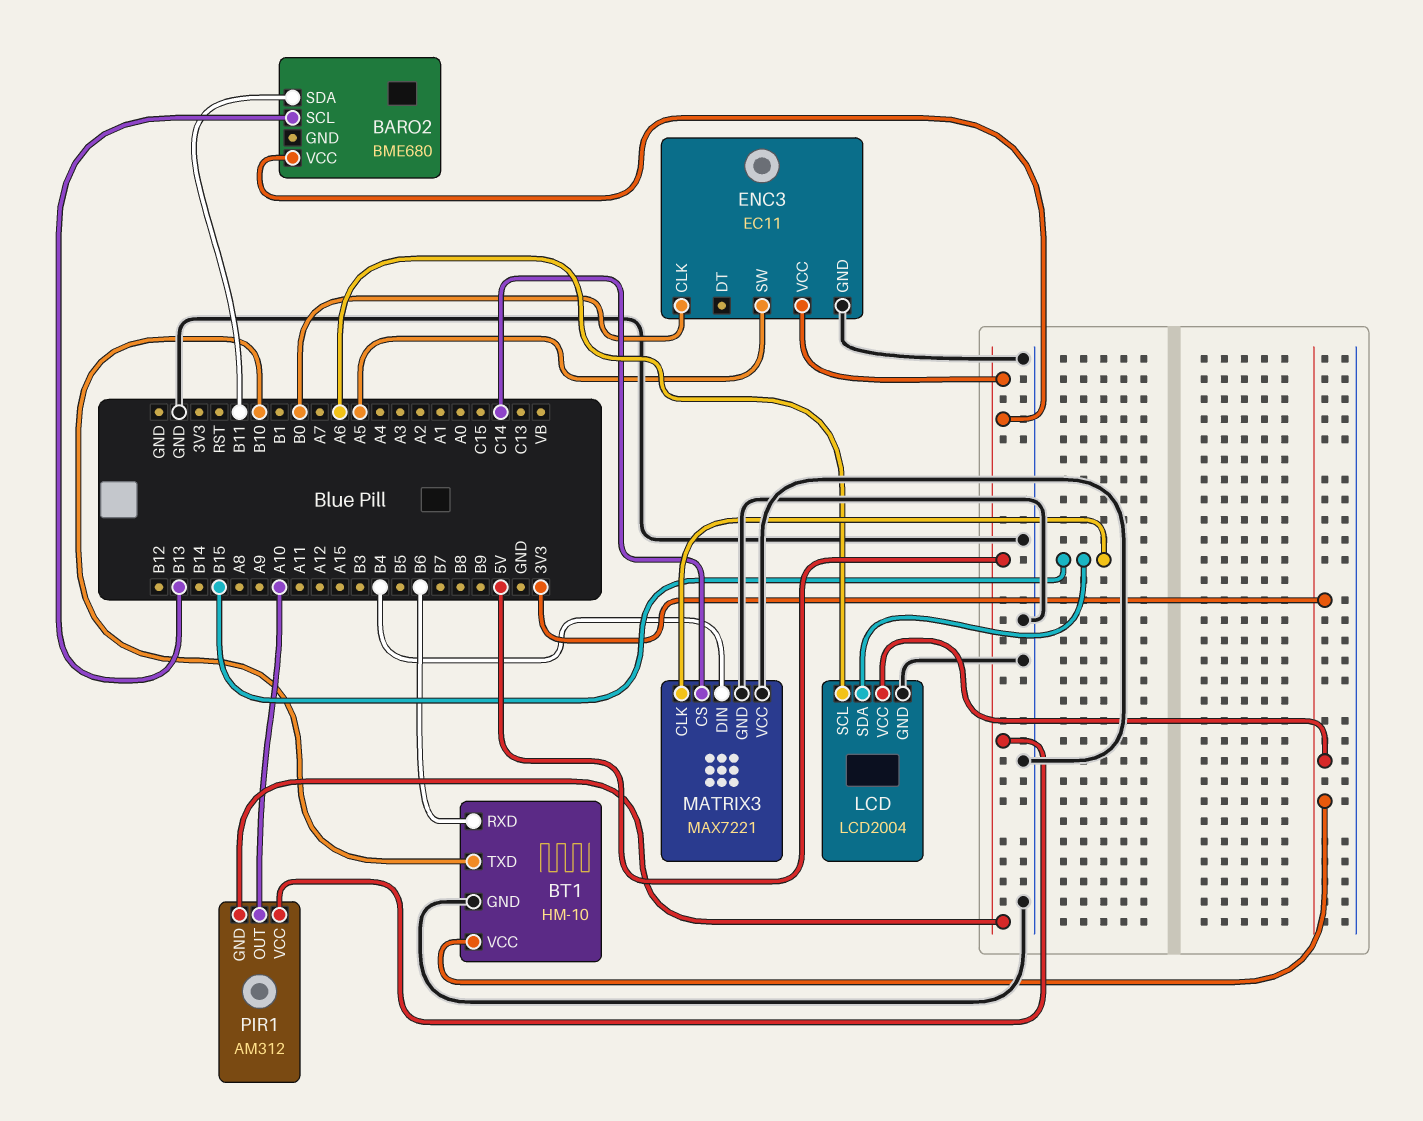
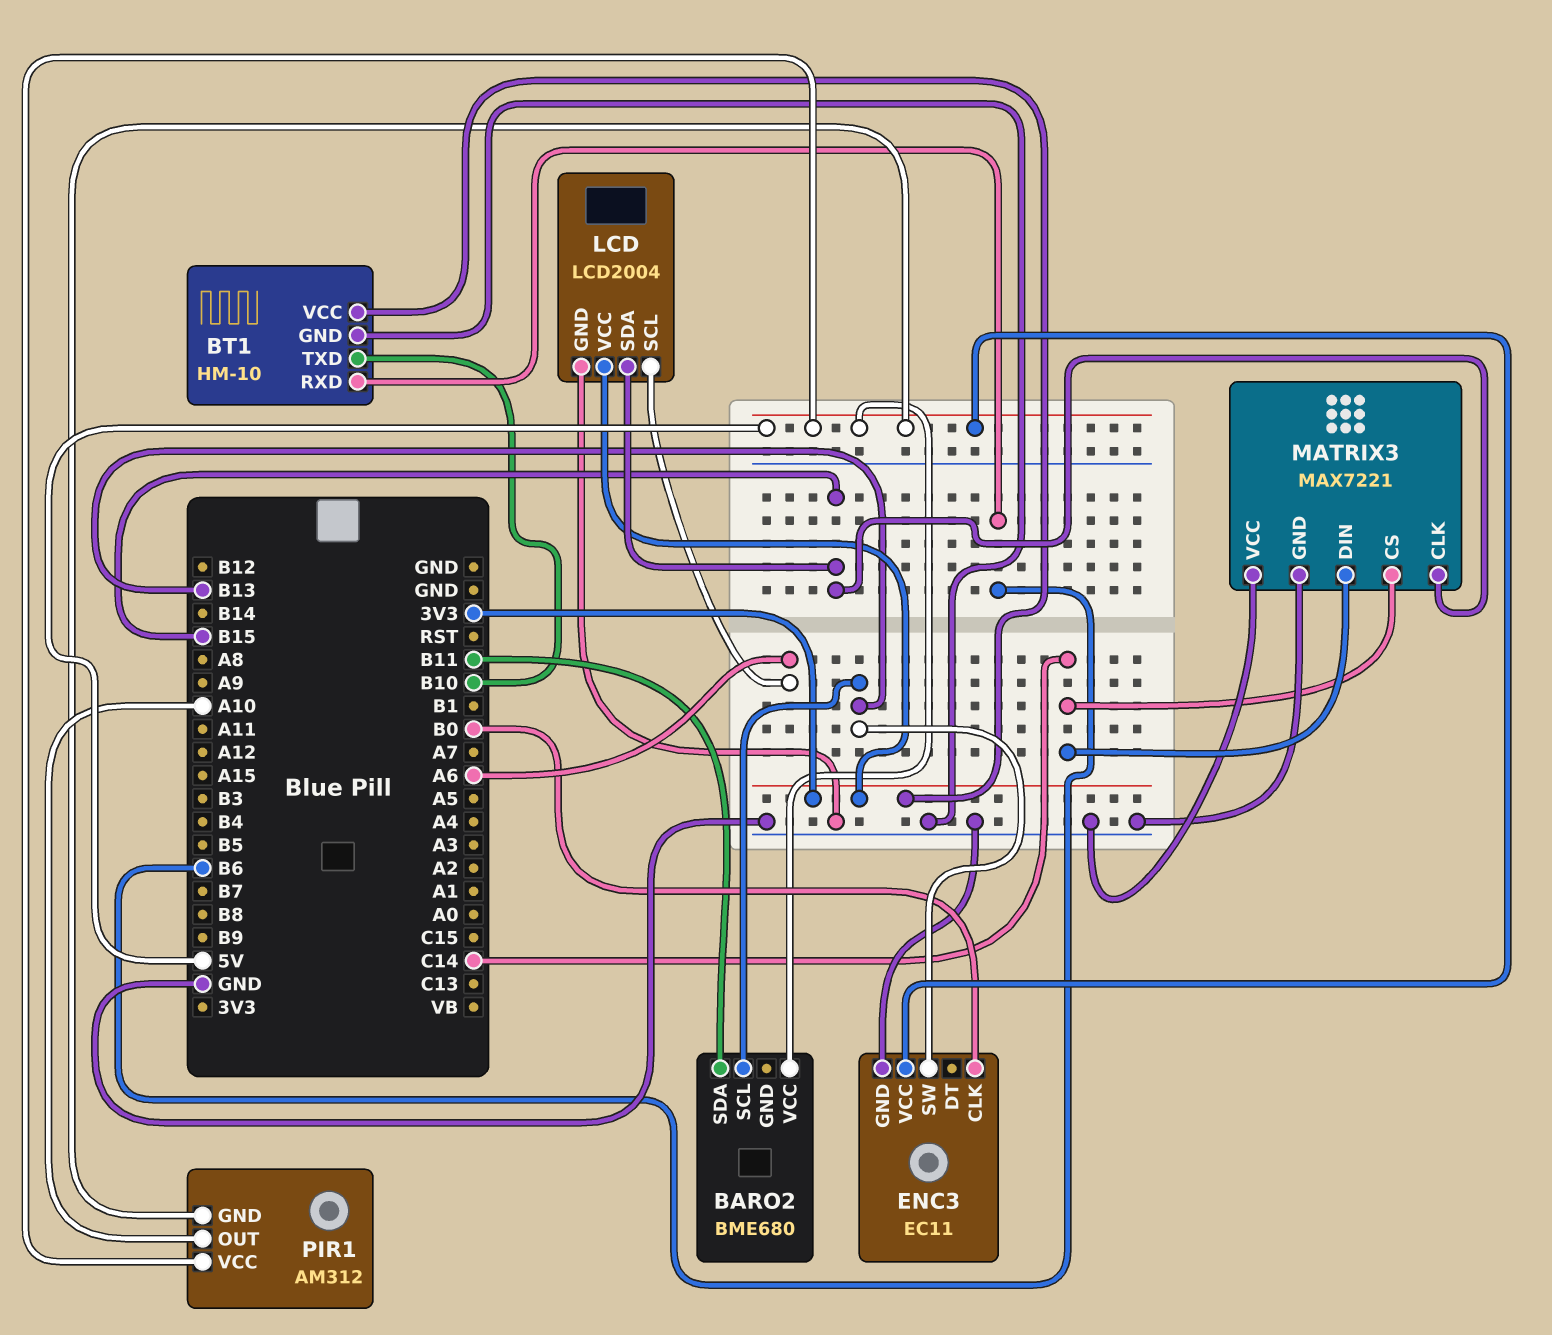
ENC3 pin SW: A5 -> B13
MATRIX3 pin DIN: B4 -> C14

